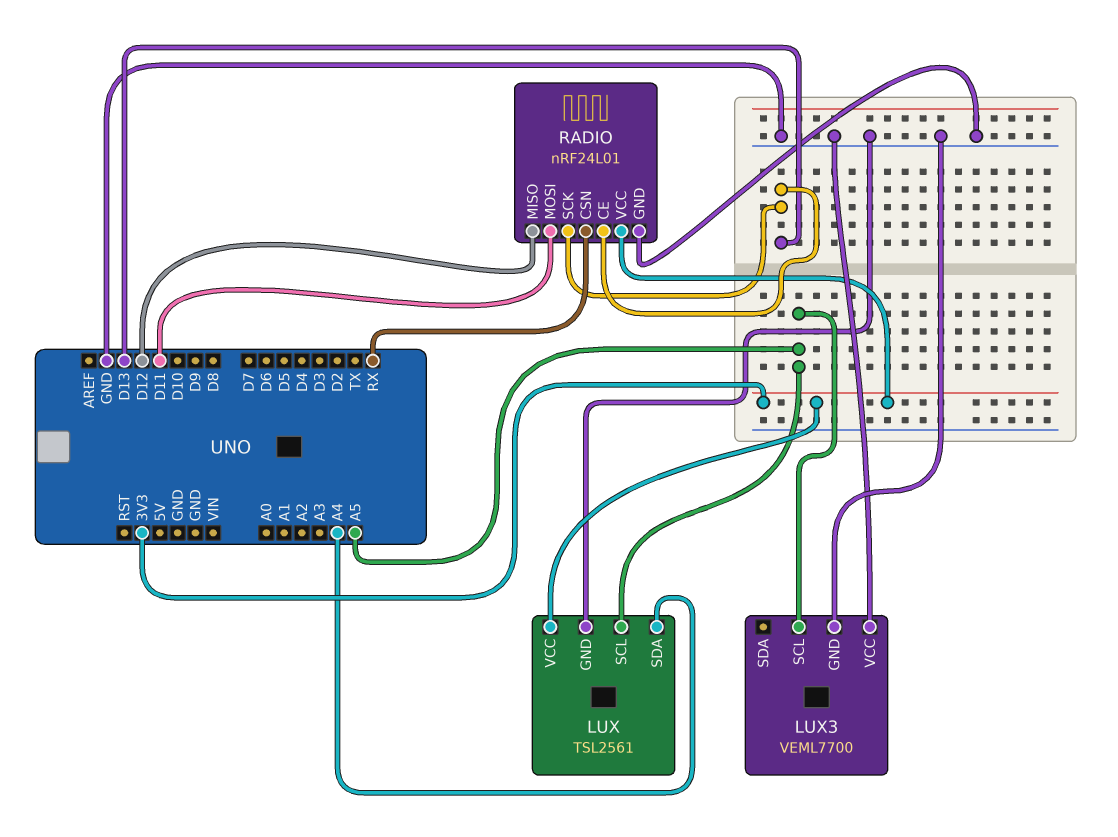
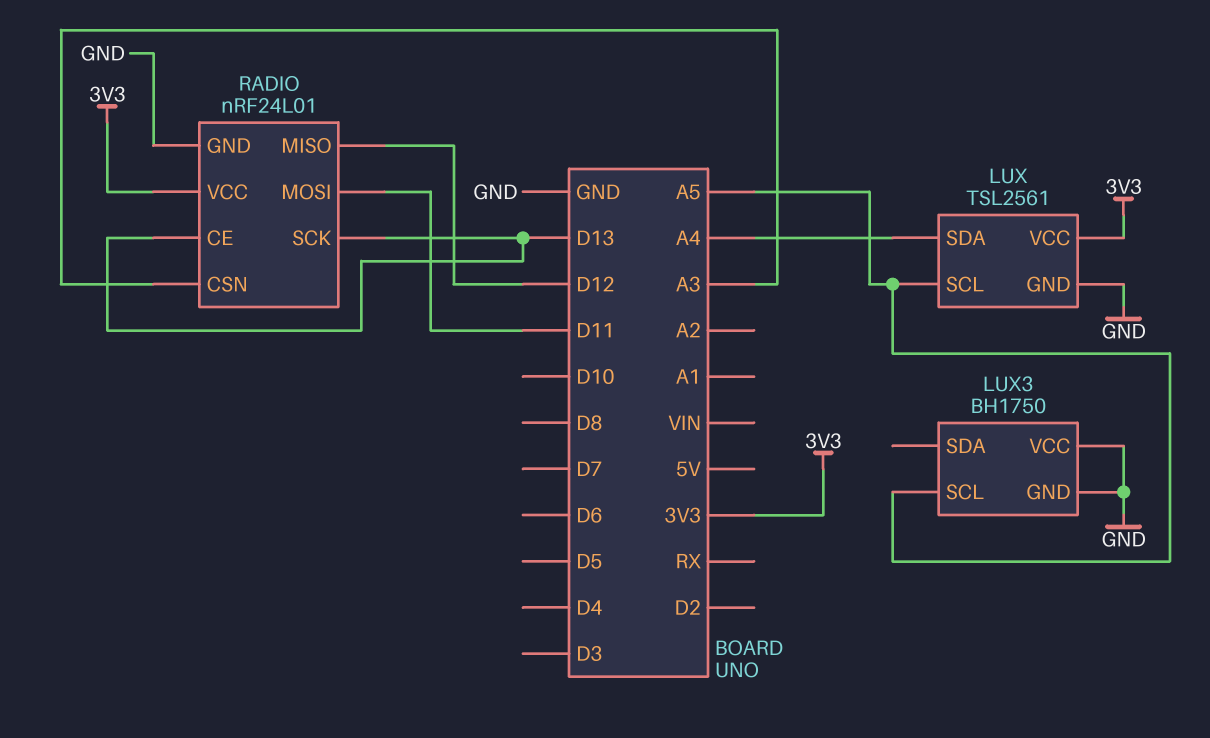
LUX3: VEML7700 -> BH1750
RADIO pin CSN: RX -> A3

